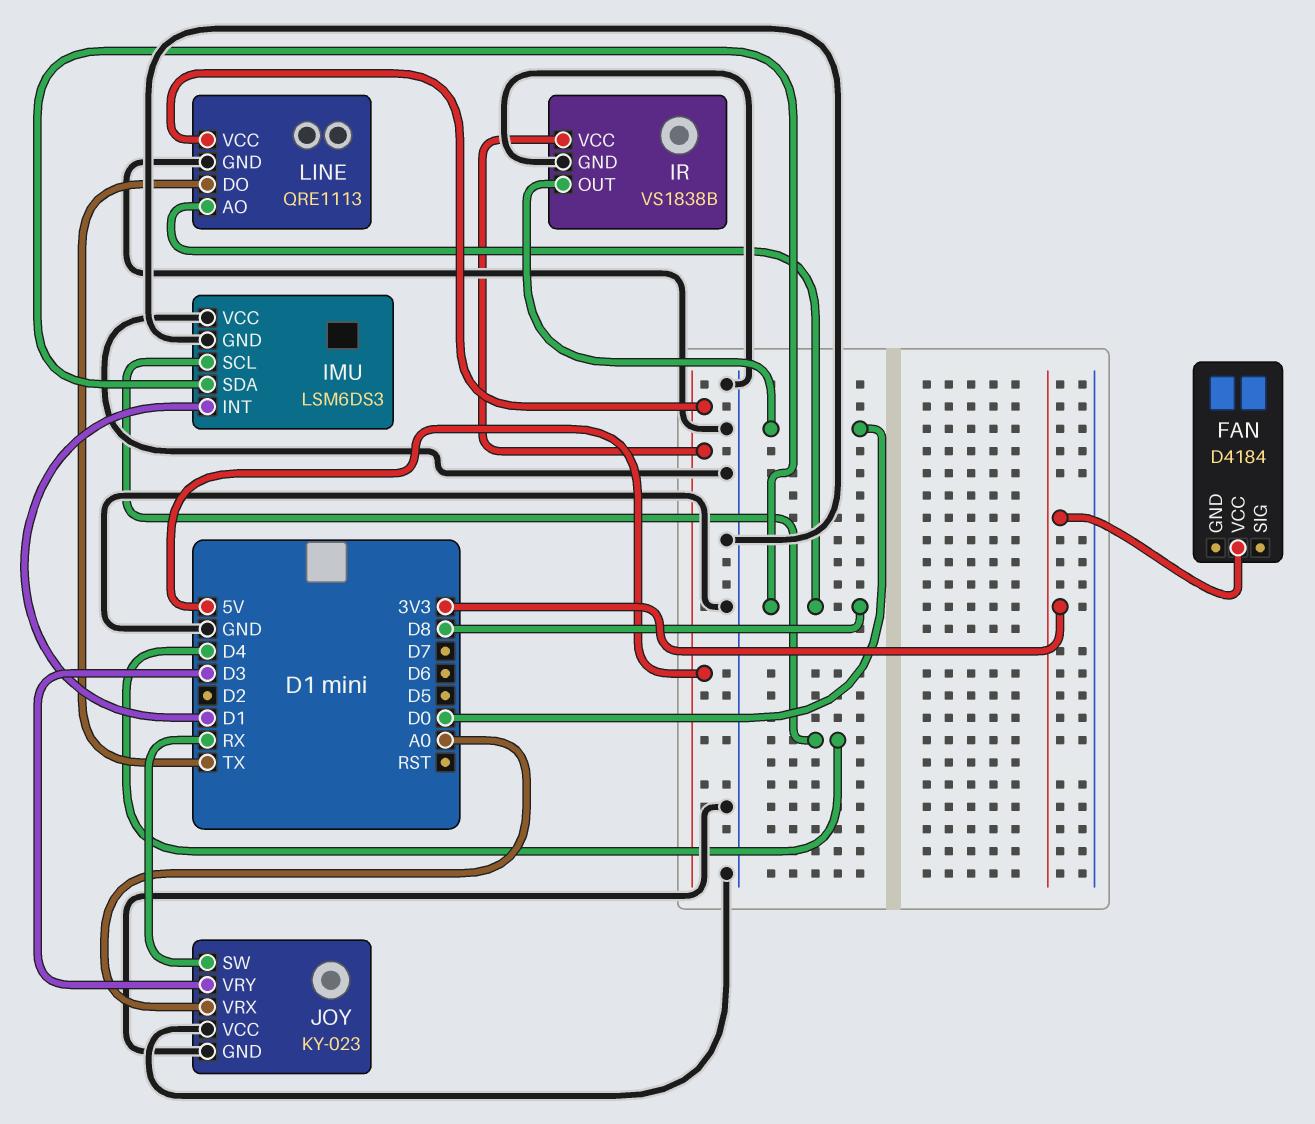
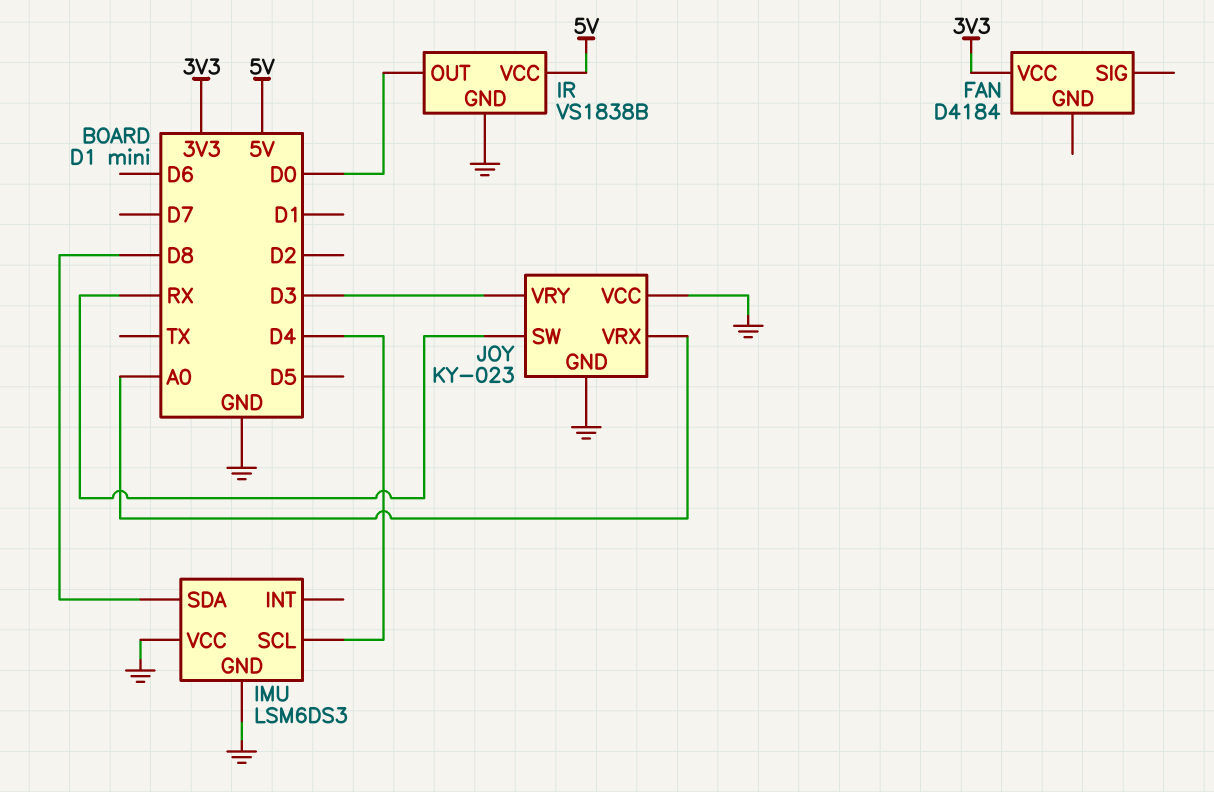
IMU pin INT: D1 -> none
LINE: QRE1113 -> none
LINE pin AO: D8 -> none
LINE pin DO: TX -> none
LINE pin GND: GND -> none
LINE pin VCC: 5V -> none

